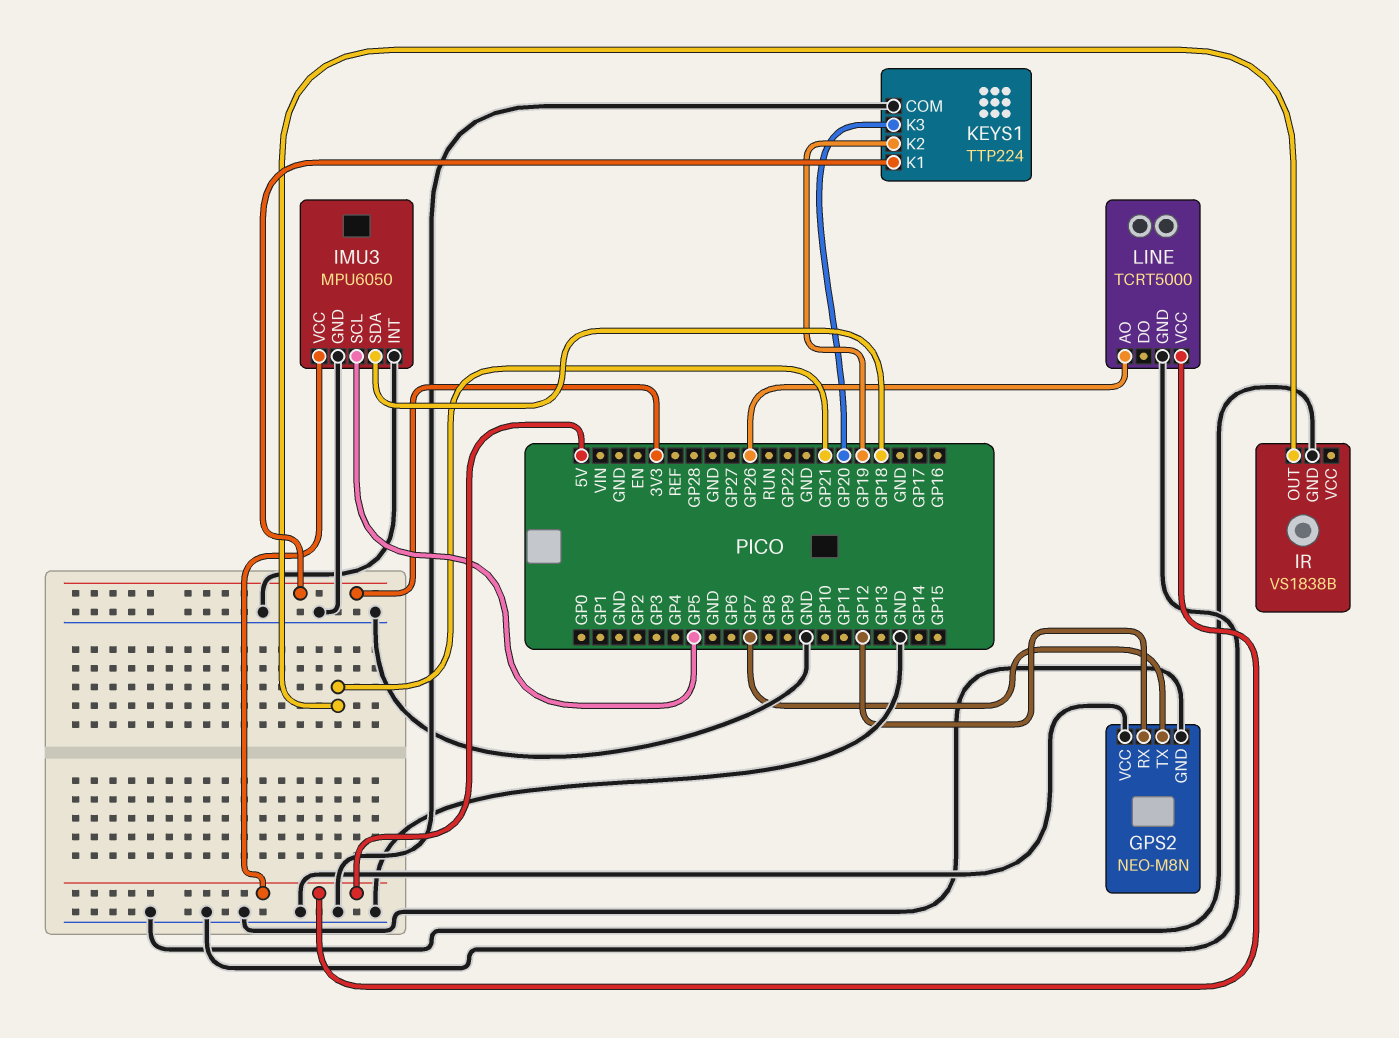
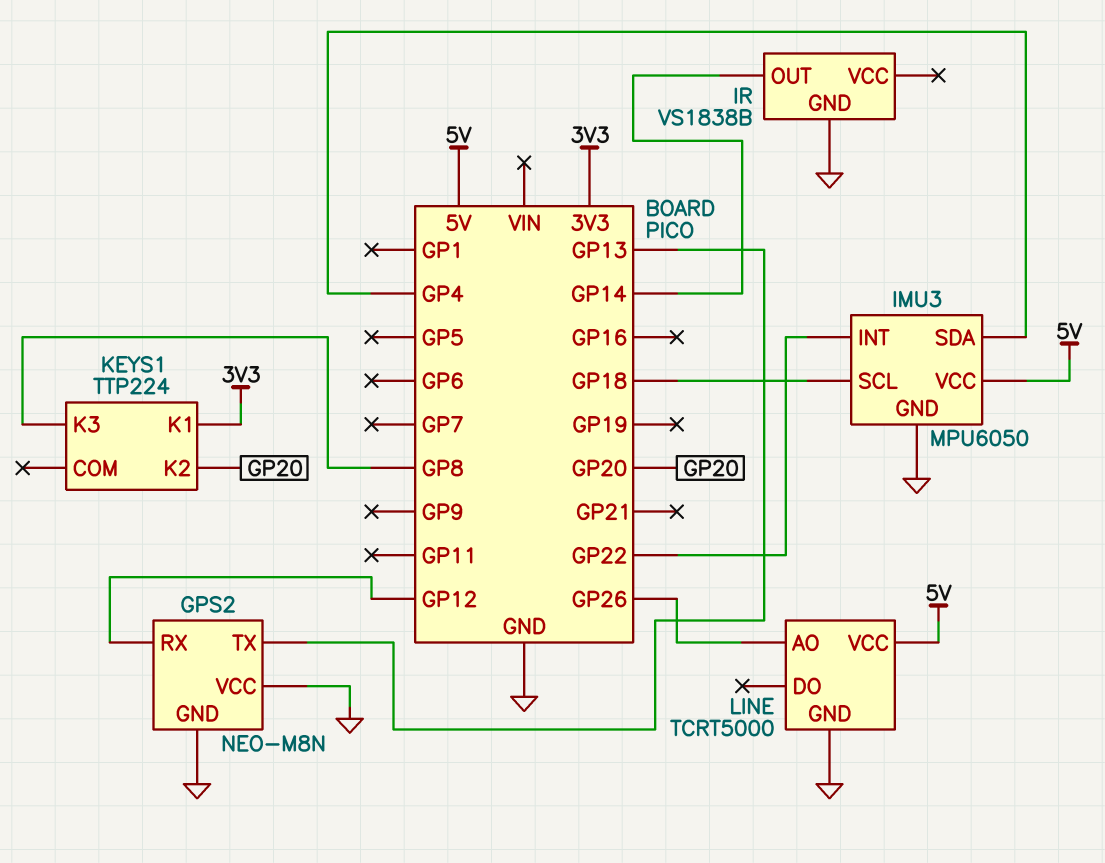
GPS2 pin TX: GP7 -> GP13
IMU3 pin INT: GND -> GP22
IMU3 pin SCL: GP5 -> GP18
IMU3 pin SDA: GP18 -> GP4
IR pin OUT: GP21 -> GP14
KEYS1 pin COM: GND -> none
KEYS1 pin K2: GP19 -> GP20
KEYS1 pin K3: GP20 -> GP8

